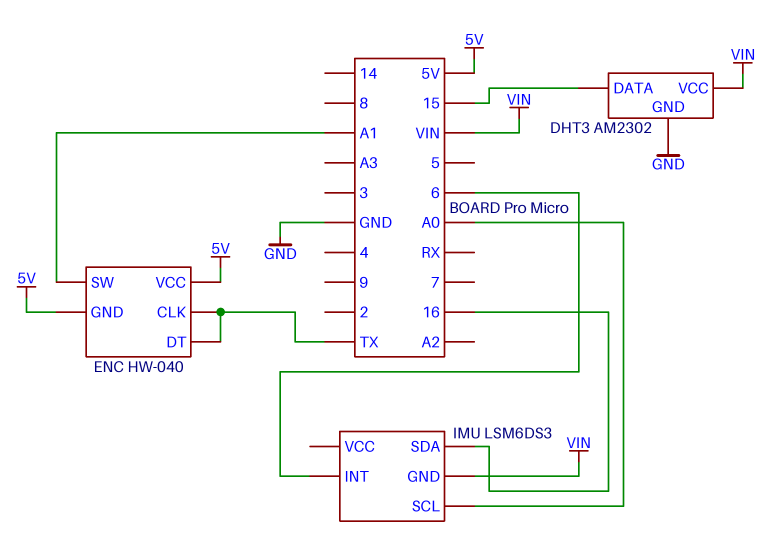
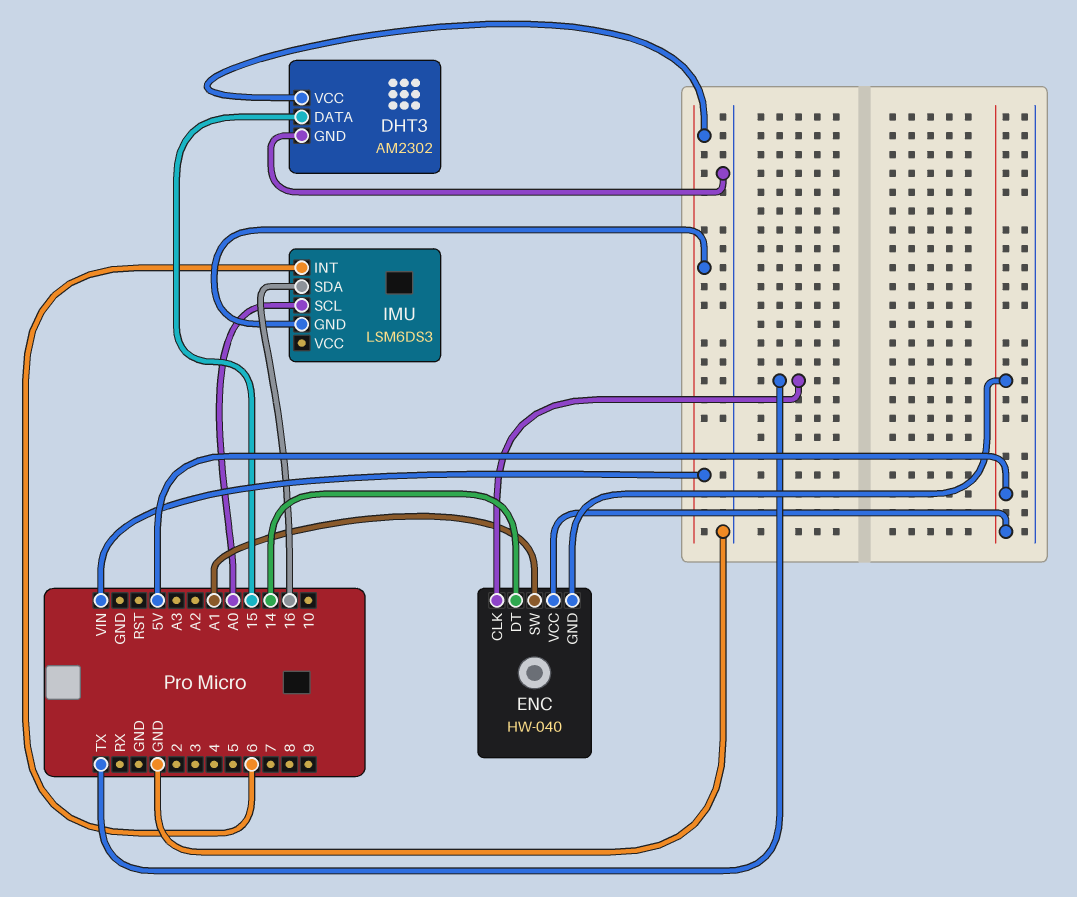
ENC pin DT: TX -> 14

